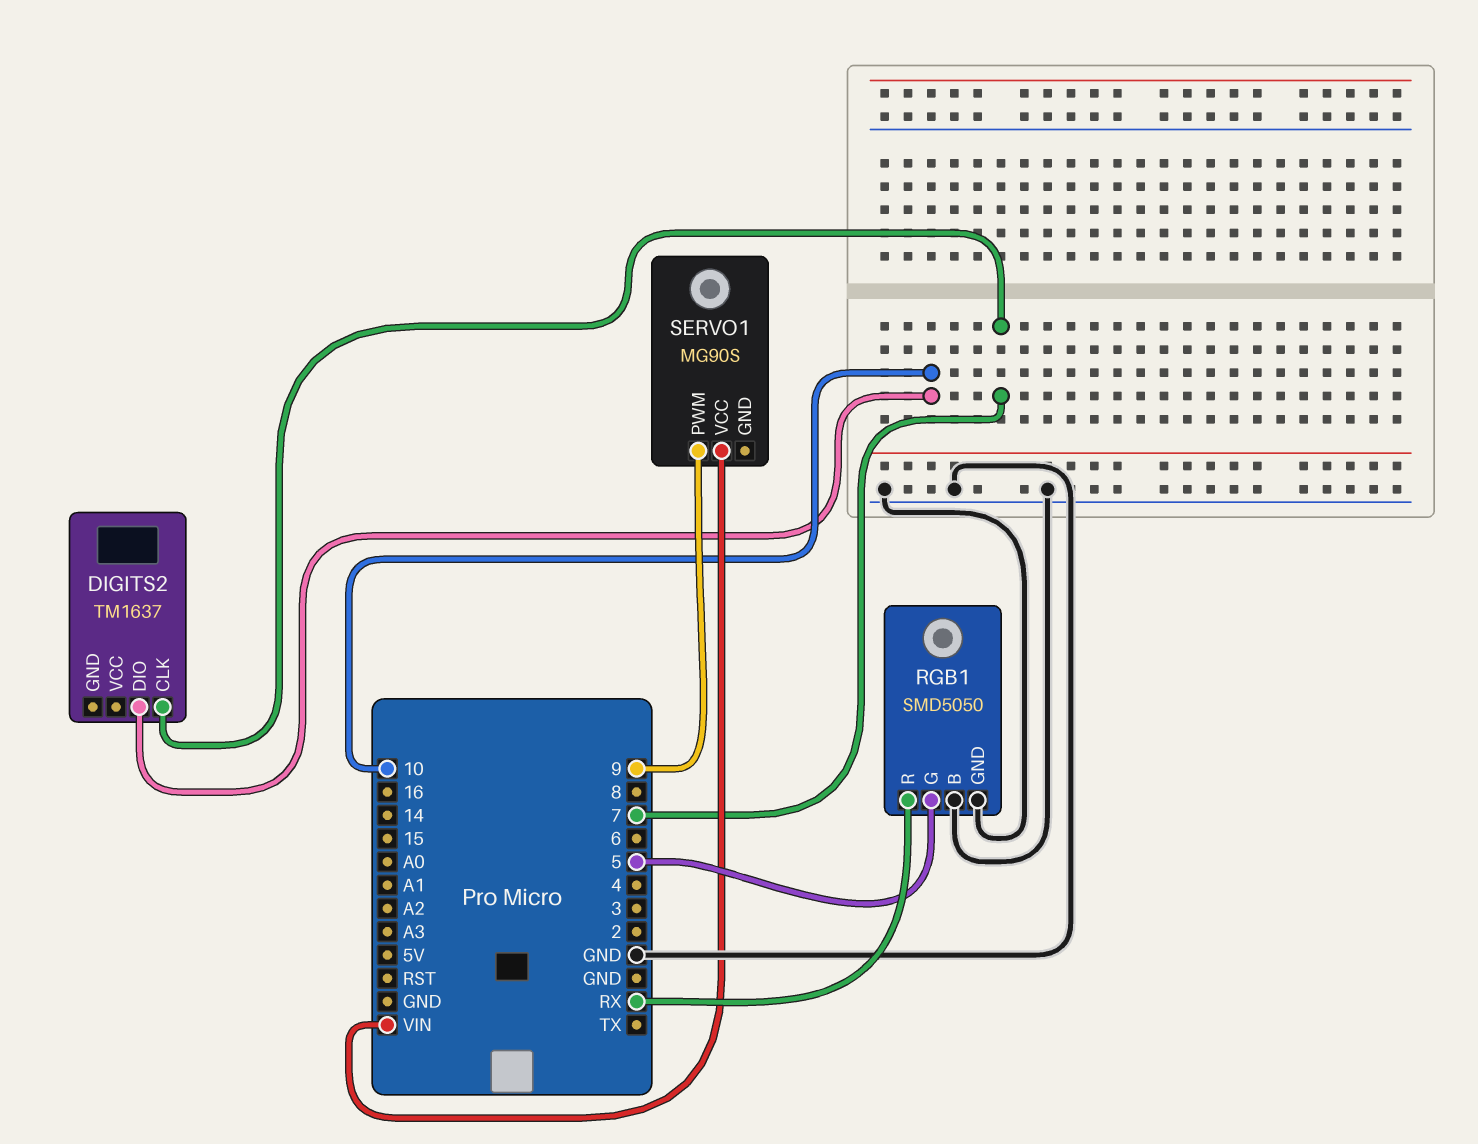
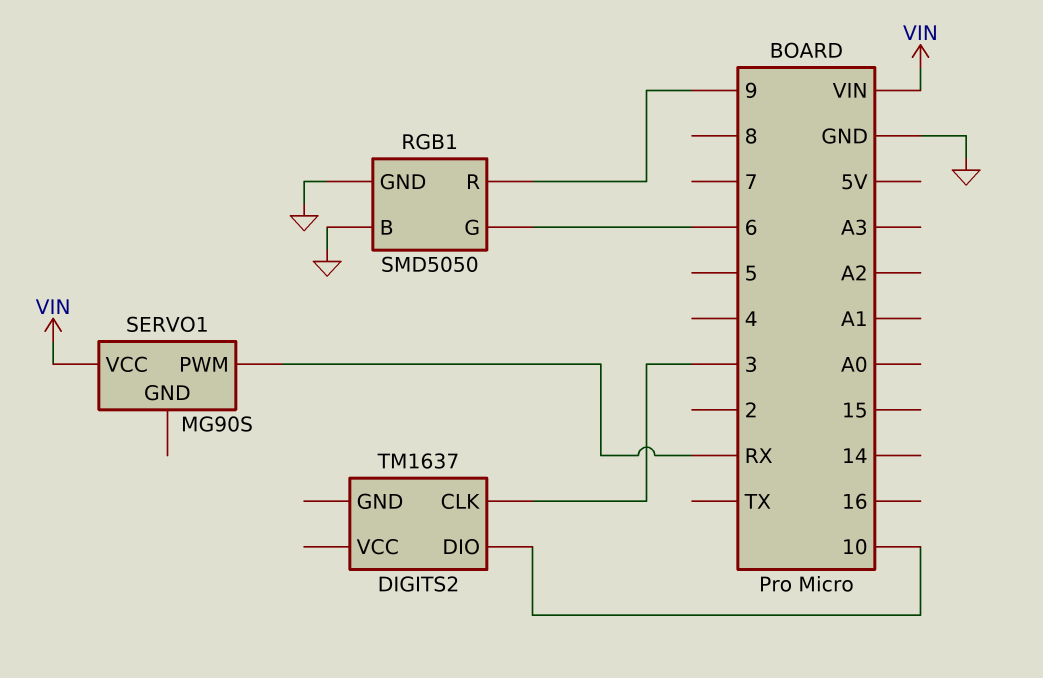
DIGITS2 pin CLK: 7 -> 3
RGB1 pin G: 5 -> 6
RGB1 pin R: RX -> 9
SERVO1 pin PWM: 9 -> RX

